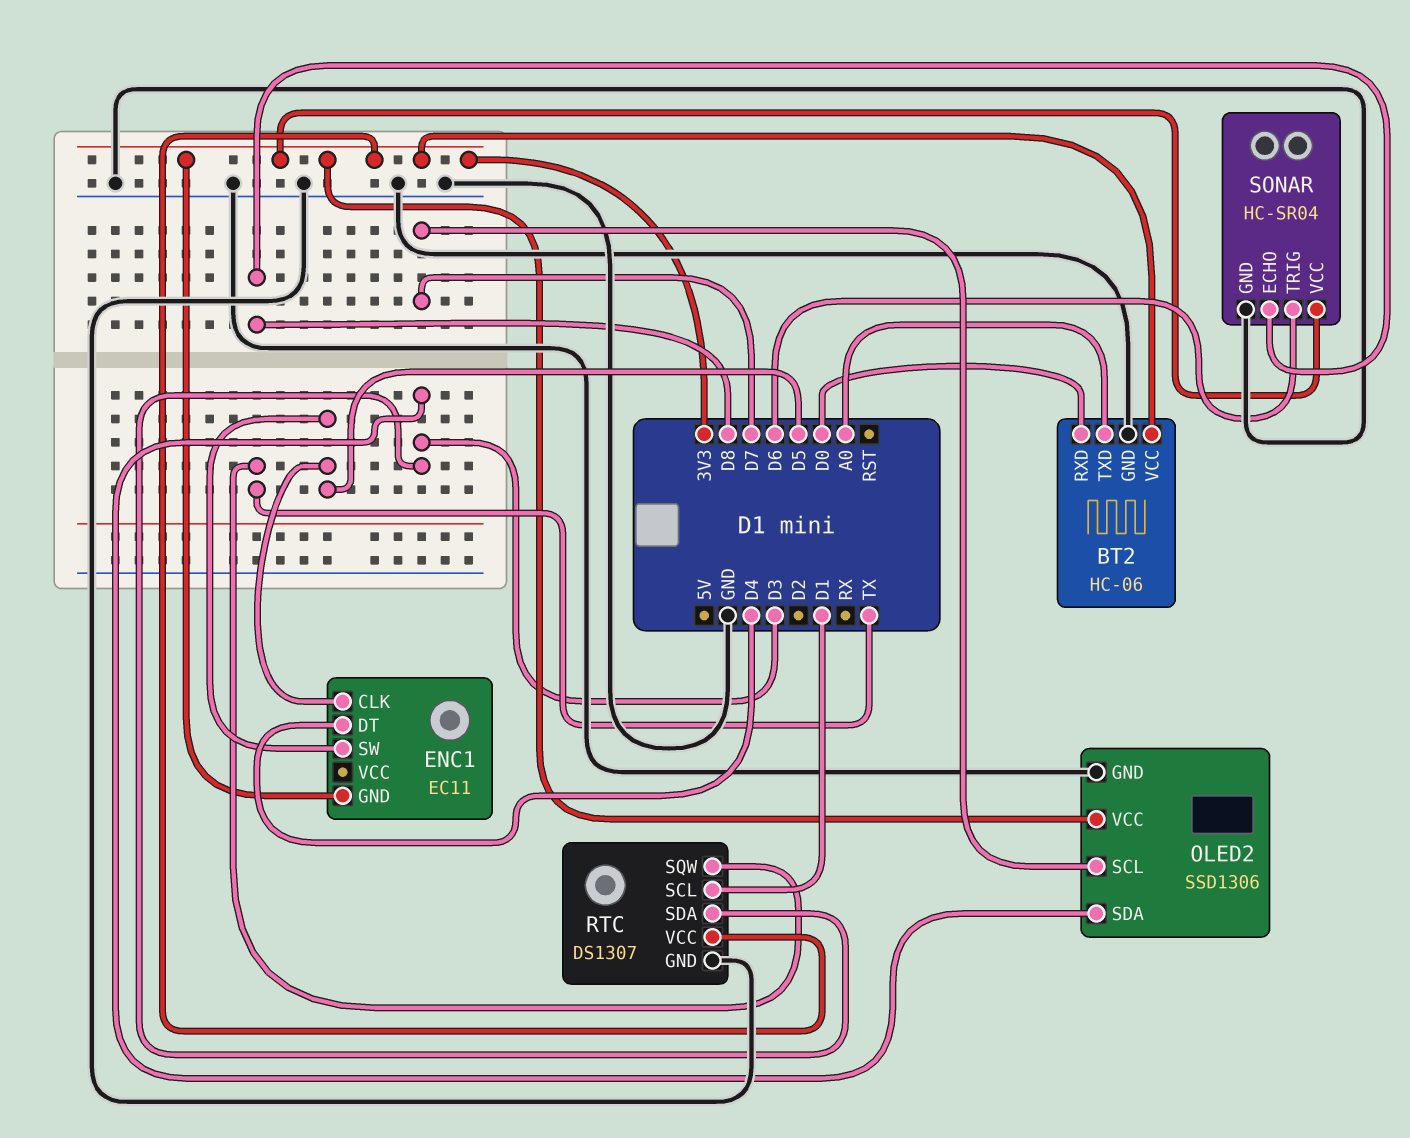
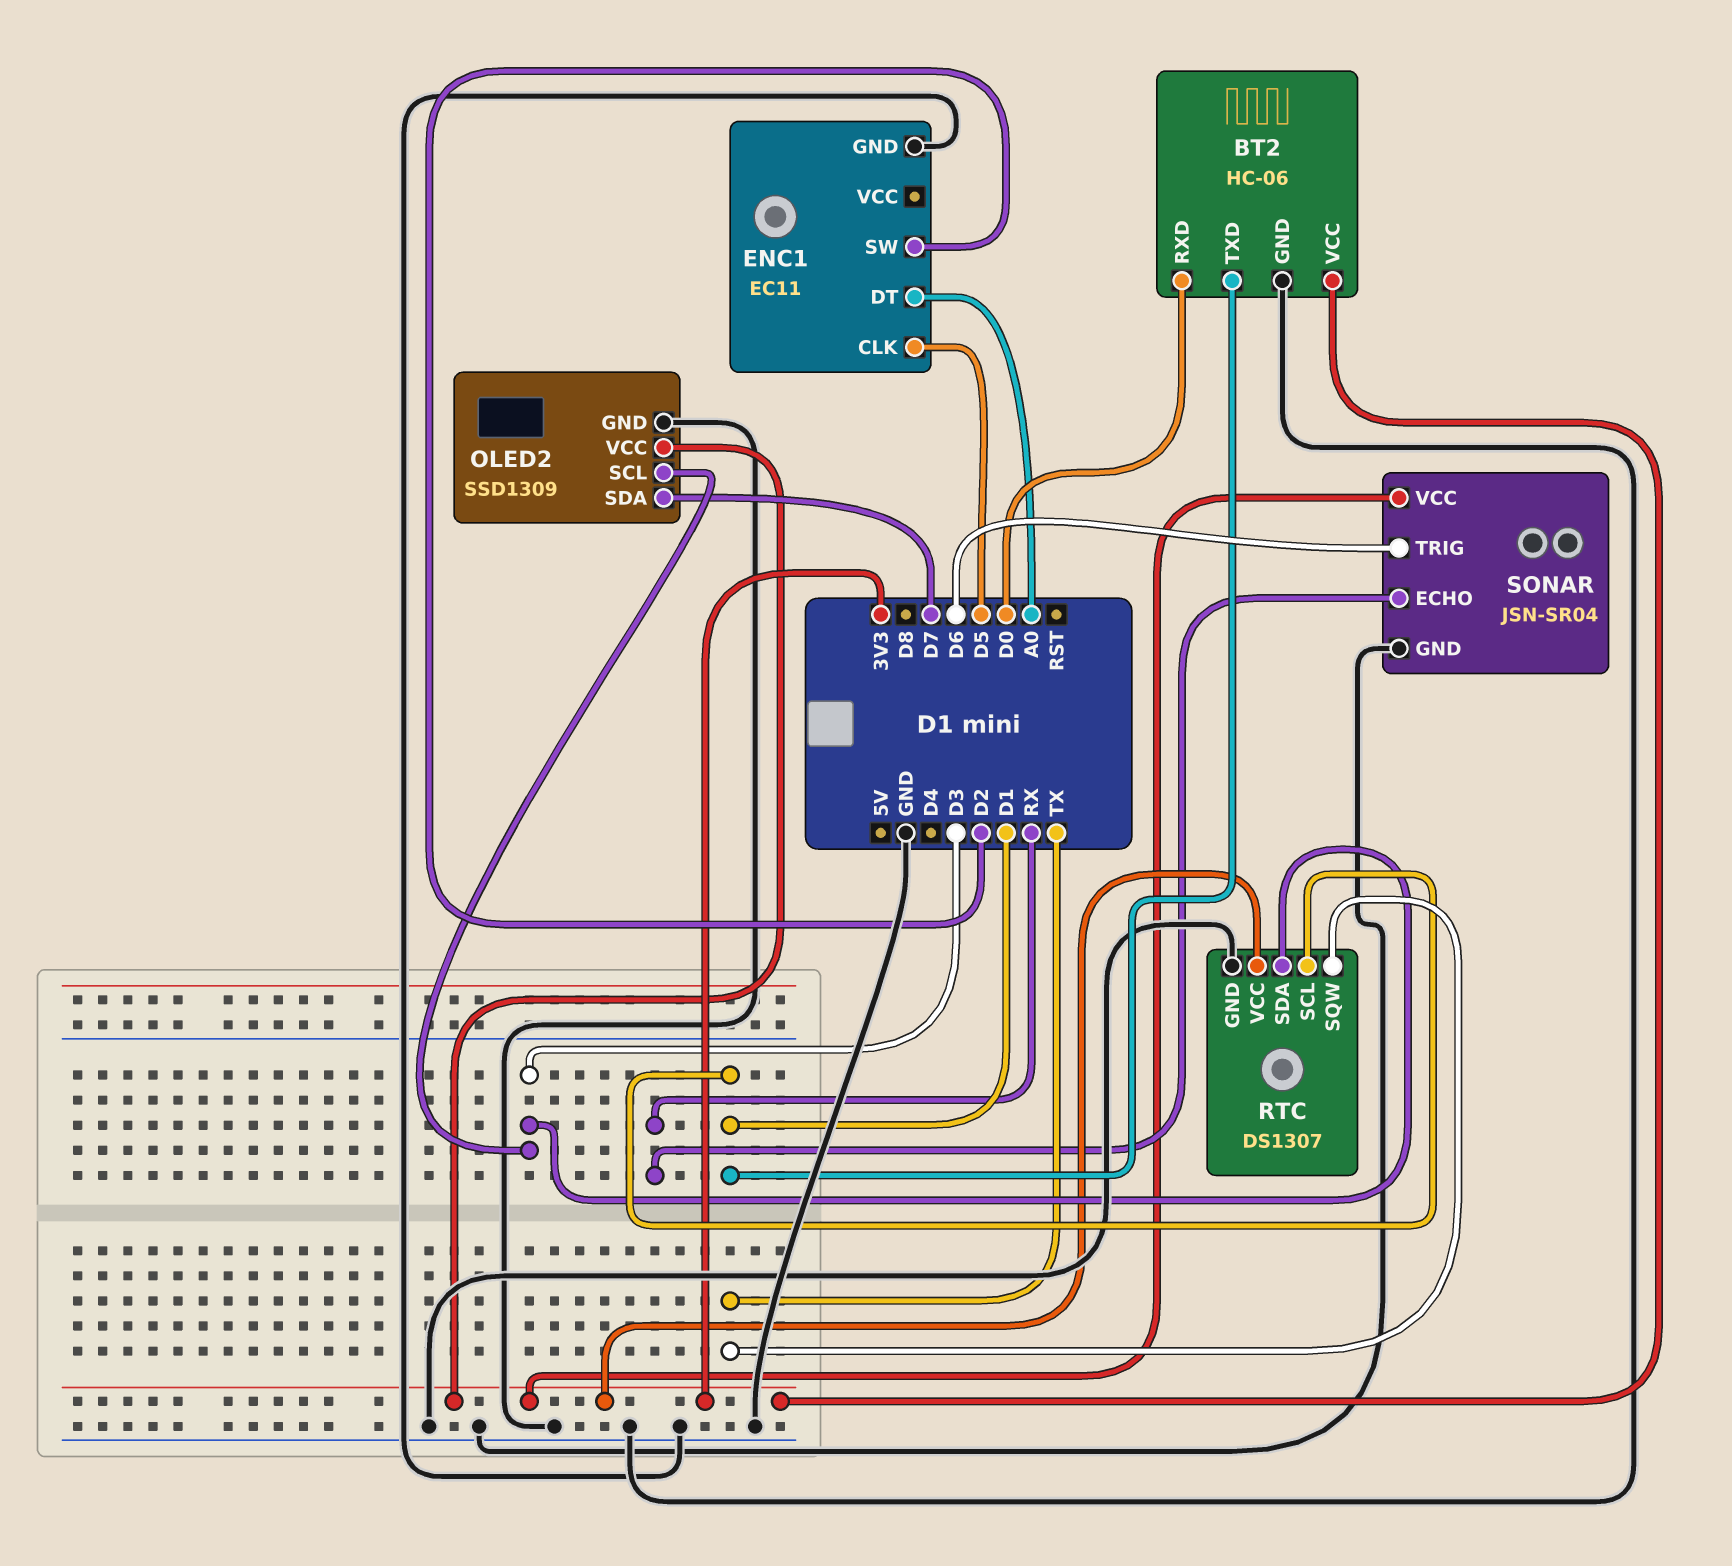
BT2 pin TXD: A0 -> D1
ENC1 pin DT: D4 -> A0
ENC1 pin GND: 3V3 -> GND
ENC1 pin SW: D5 -> D2
OLED2: SSD1306 -> SSD1309
OLED2 pin SCL: D7 -> D3
OLED2 pin SDA: D3 -> D7
SONAR: HC-SR04 -> JSN-SR04
SONAR pin ECHO: D8 -> RX

